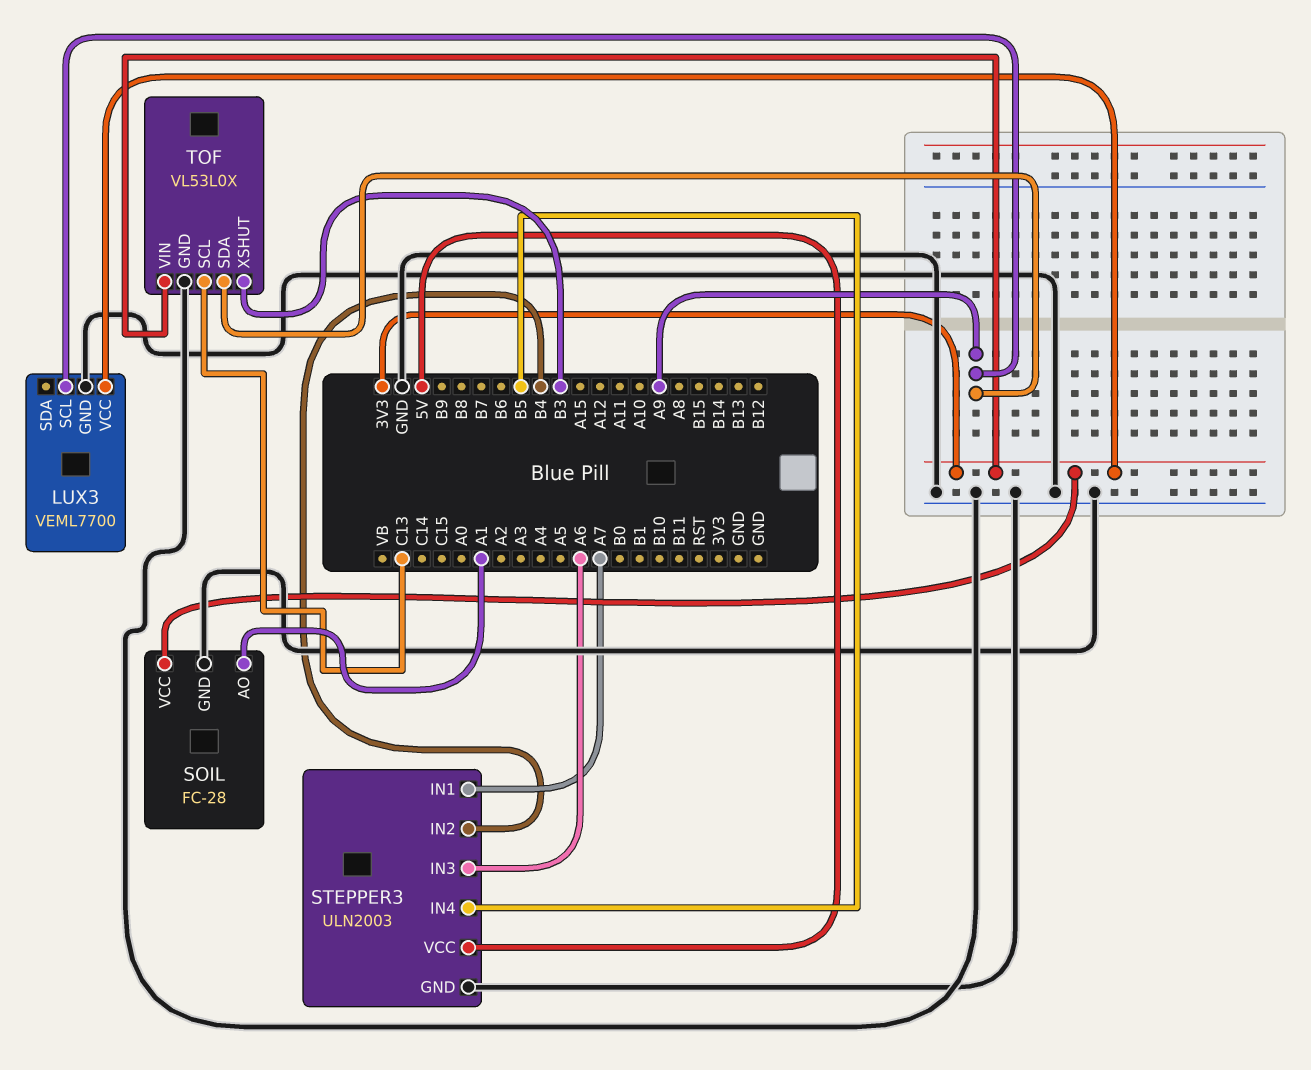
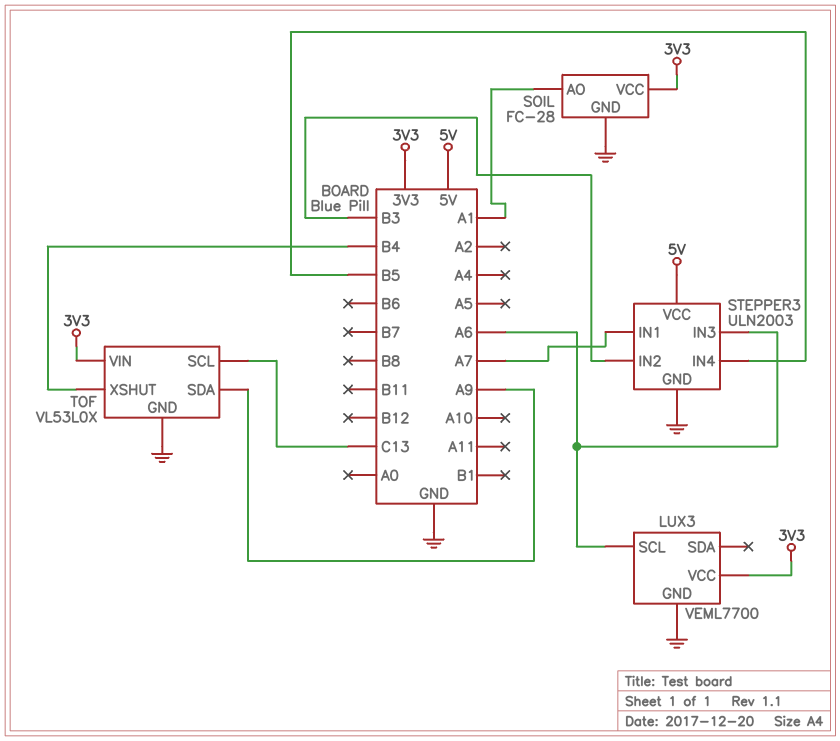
LUX3 pin SCL: A9 -> A6
STEPPER3 pin IN2: B4 -> B3
TOF pin XSHUT: B3 -> B4

